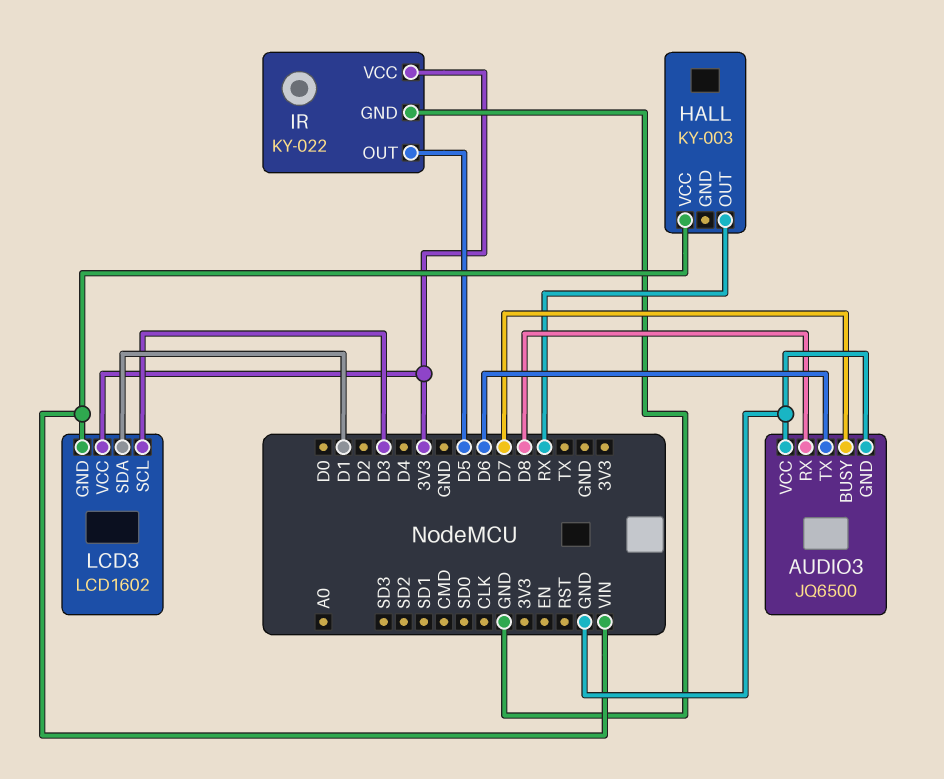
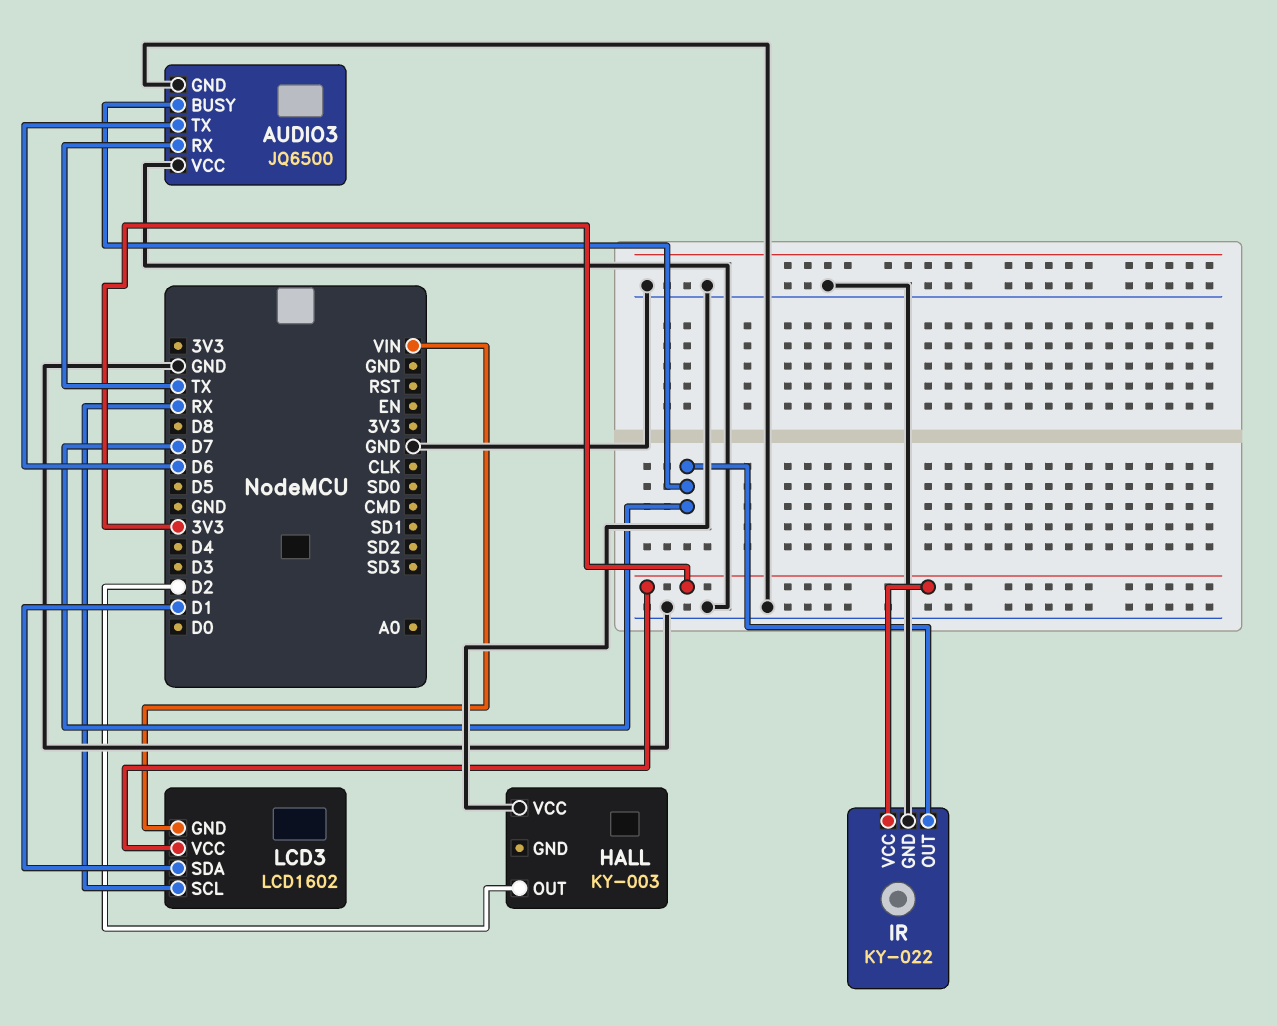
AUDIO3 pin RX: D8 -> TX
HALL pin OUT: RX -> D2
HALL pin VCC: VIN -> GND
IR pin OUT: D5 -> D7
LCD3 pin SCL: D3 -> RX

